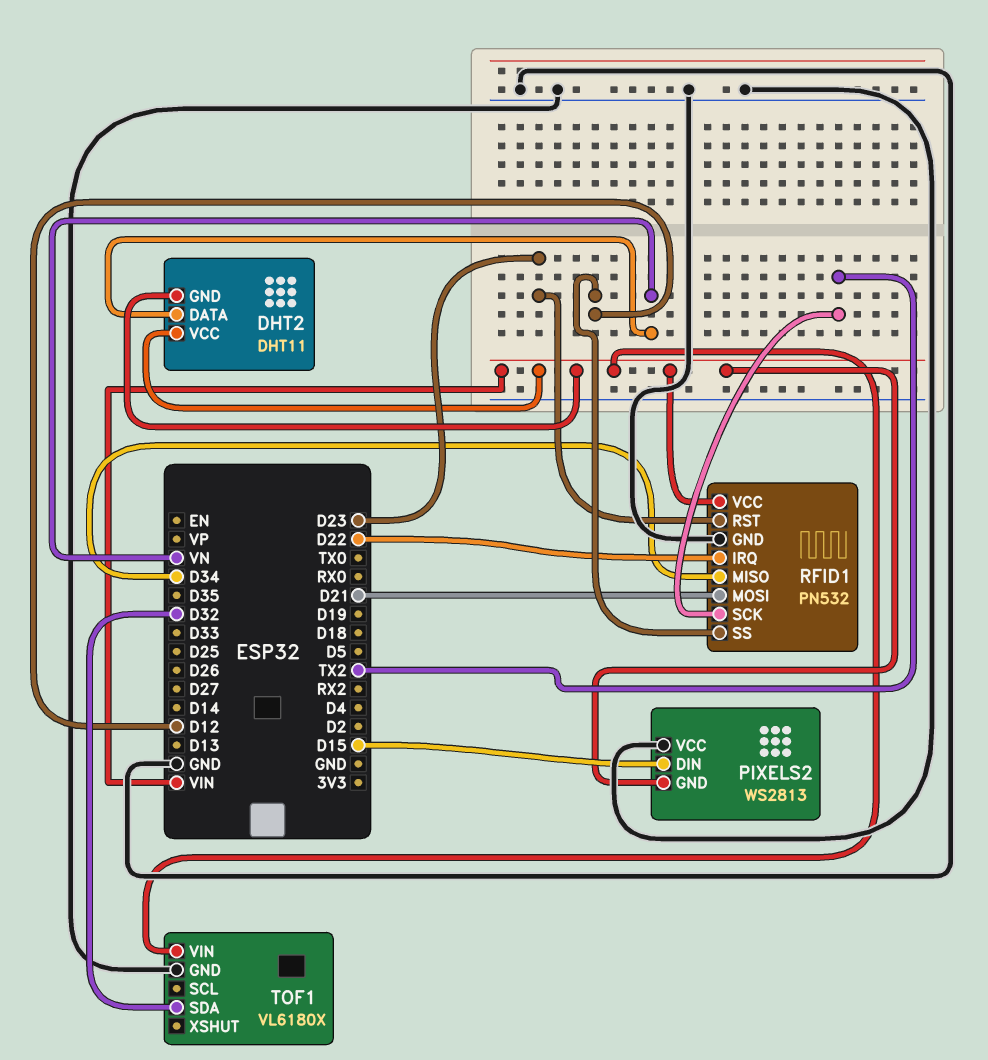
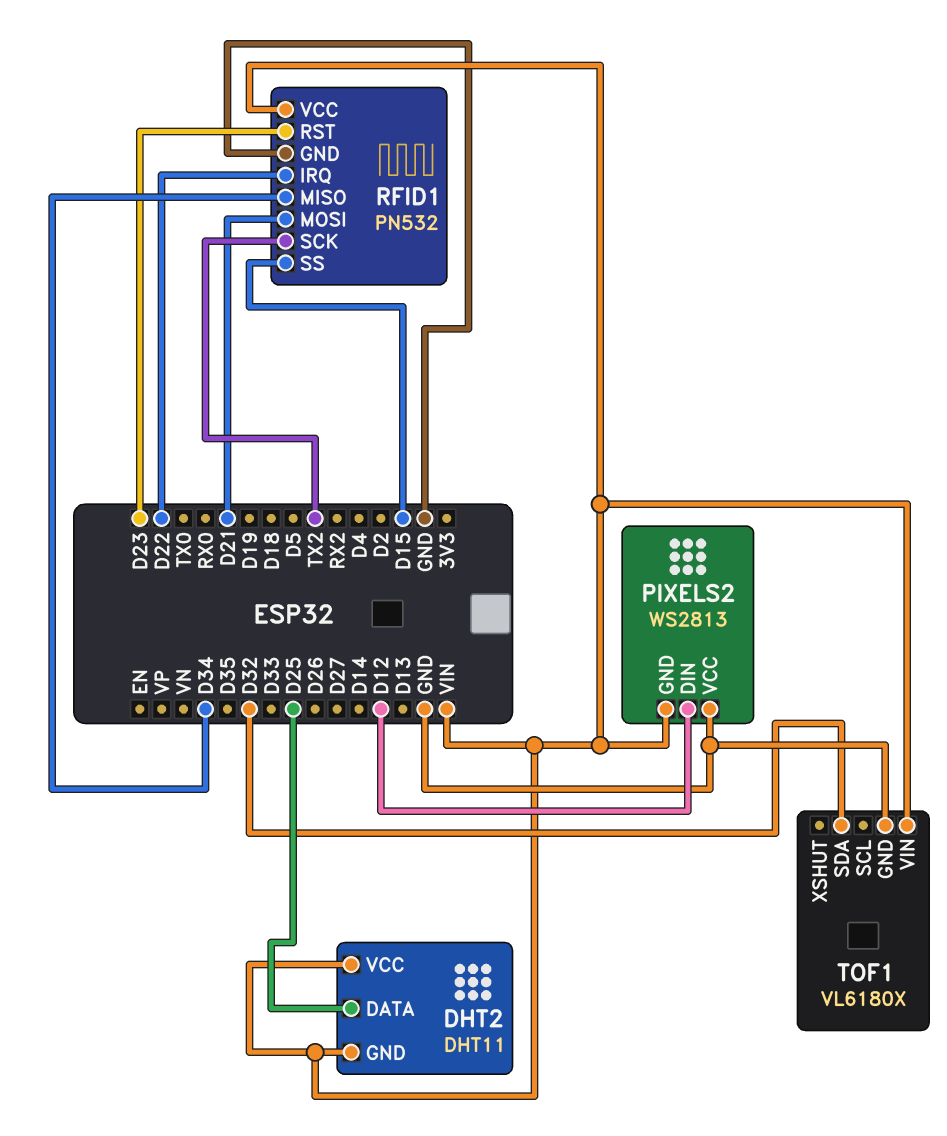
DHT2 pin DATA: VN -> D25
PIXELS2 pin DIN: D15 -> D12
RFID1 pin SS: D12 -> D15

